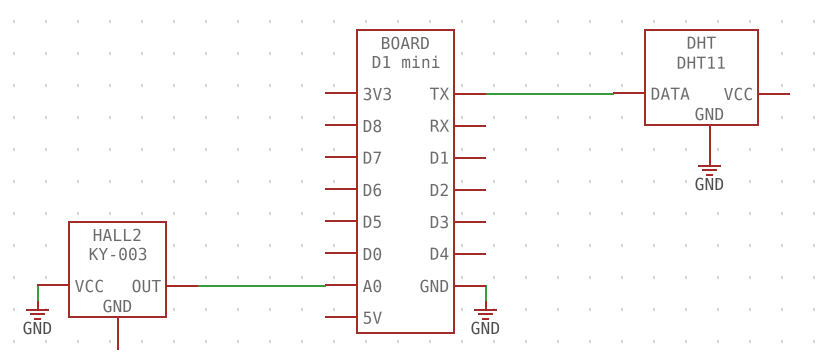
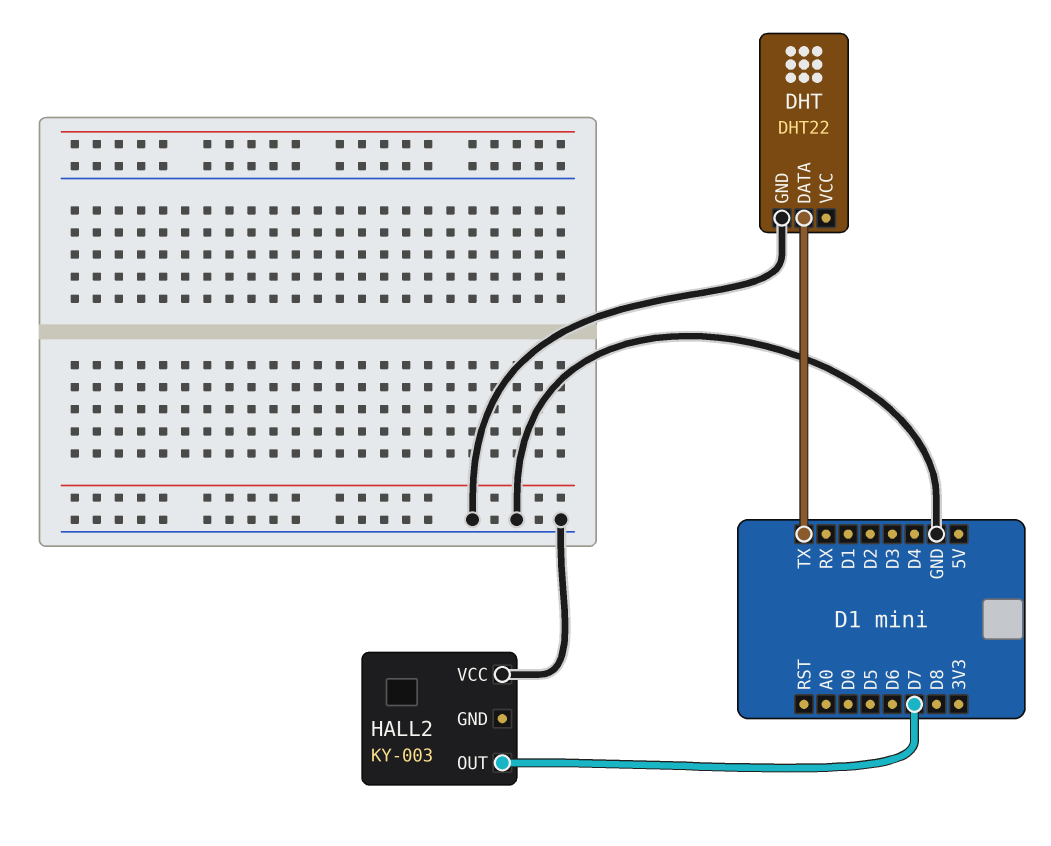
DHT: DHT11 -> DHT22
HALL2 pin OUT: A0 -> D7

